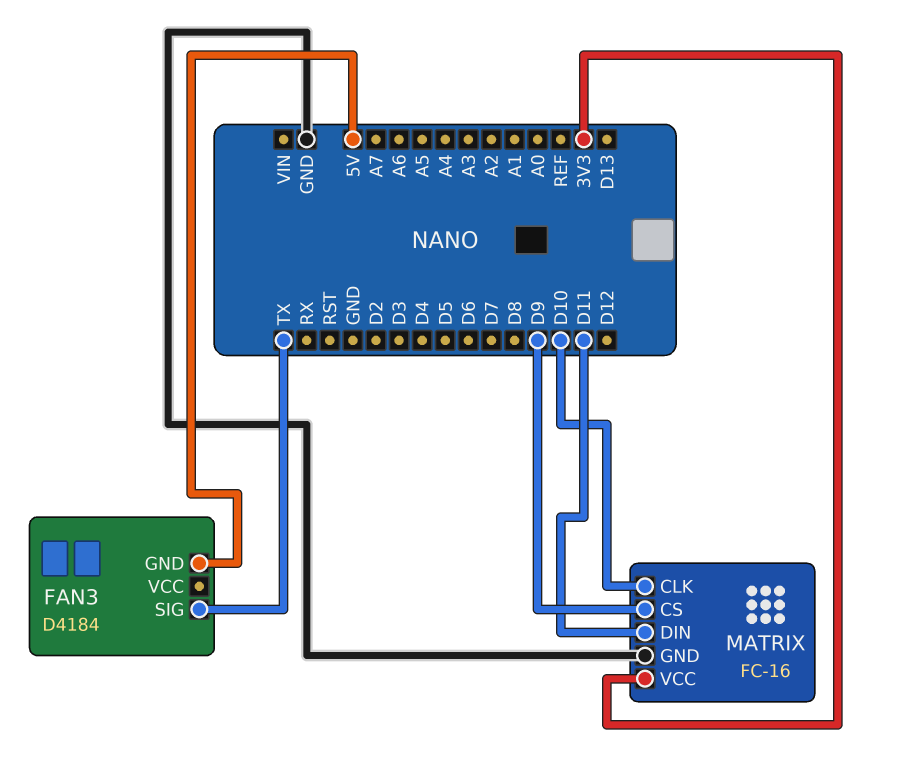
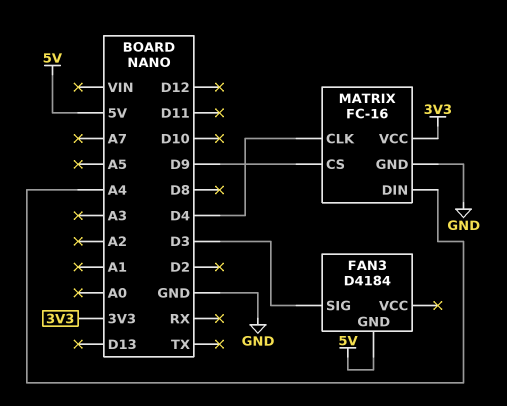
FAN3 pin SIG: TX -> D3
MATRIX pin CLK: D10 -> D4
MATRIX pin DIN: D11 -> A4

